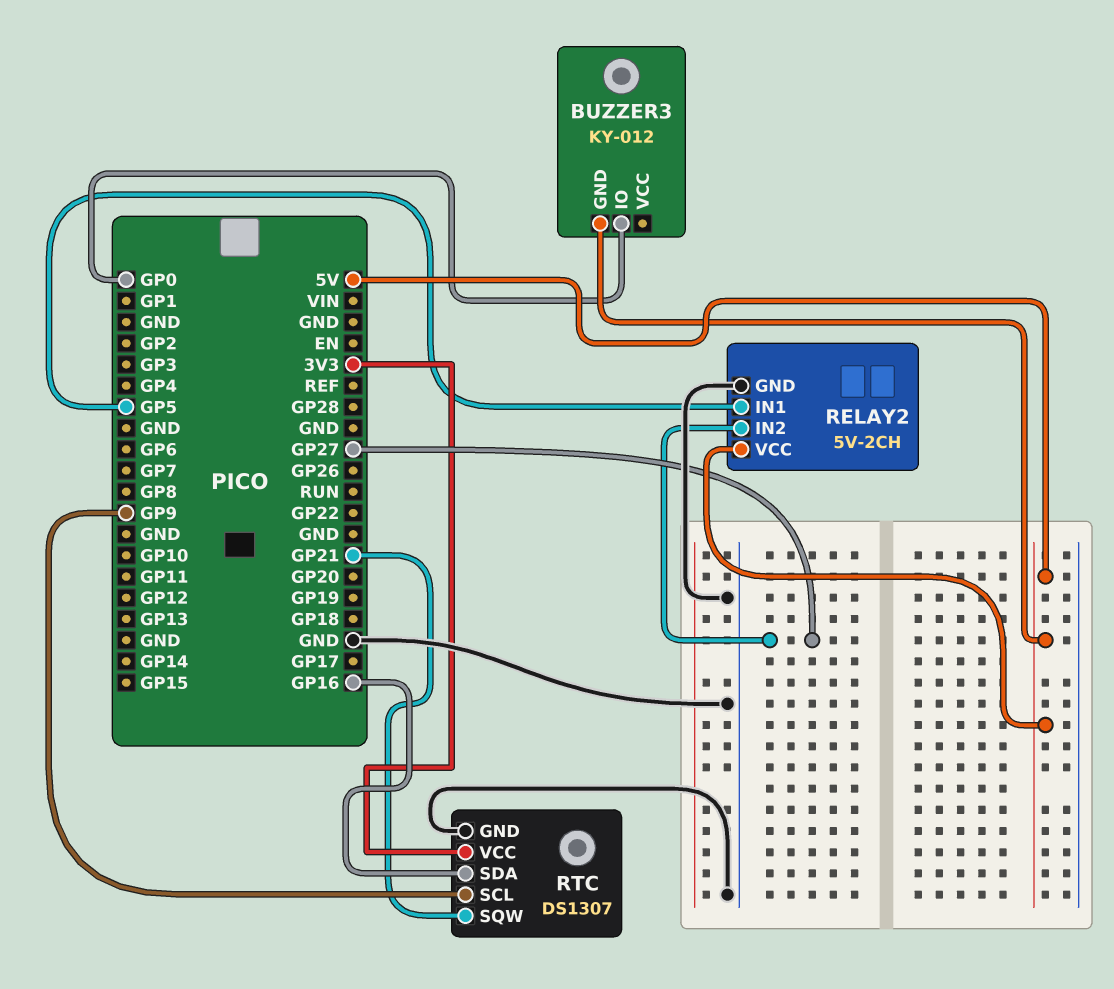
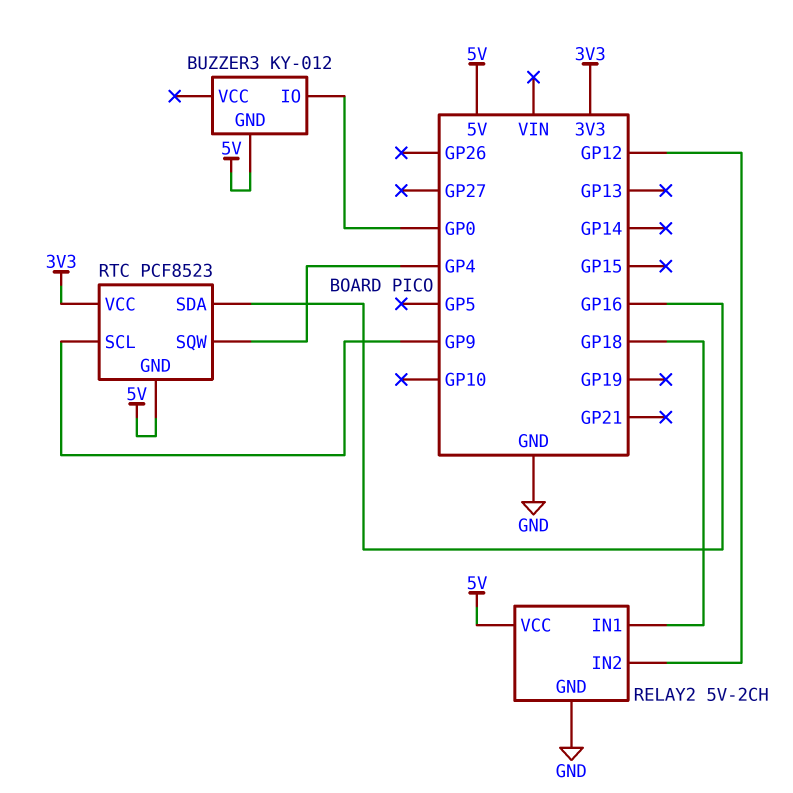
RELAY2 pin IN1: GP5 -> GP18
RELAY2 pin IN2: GP27 -> GP12
RTC: DS1307 -> PCF8523
RTC pin GND: GND -> 5V
RTC pin SQW: GP21 -> GP4

